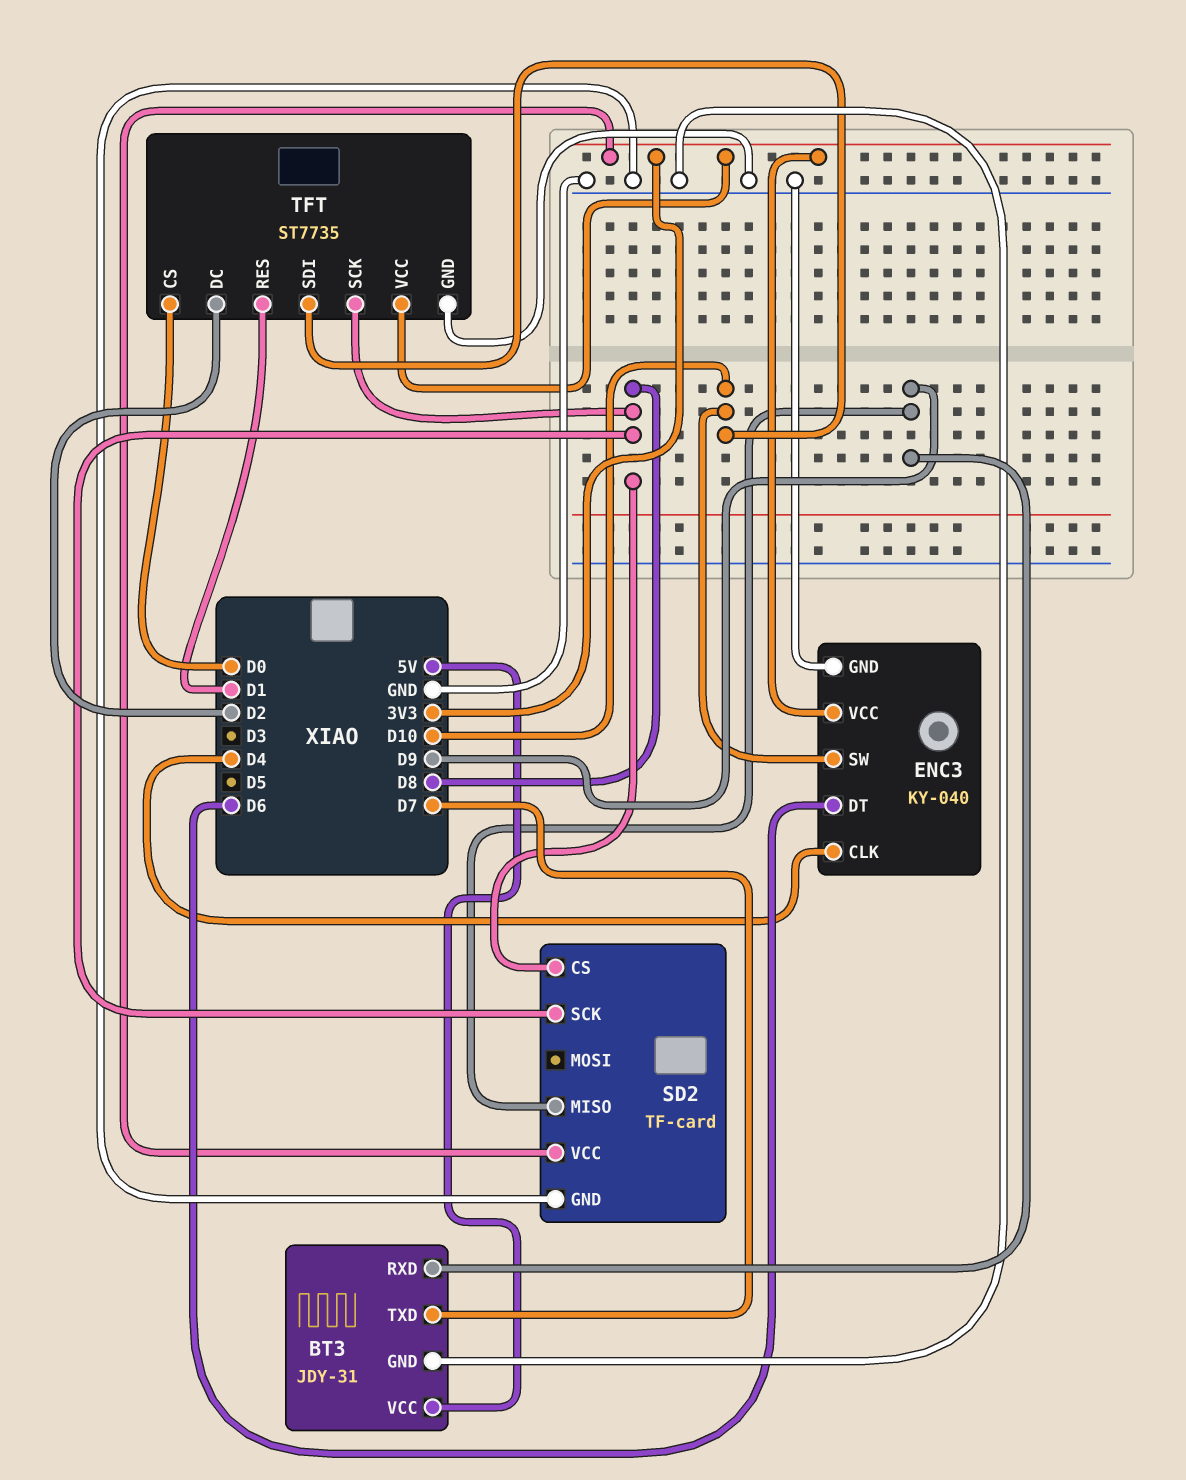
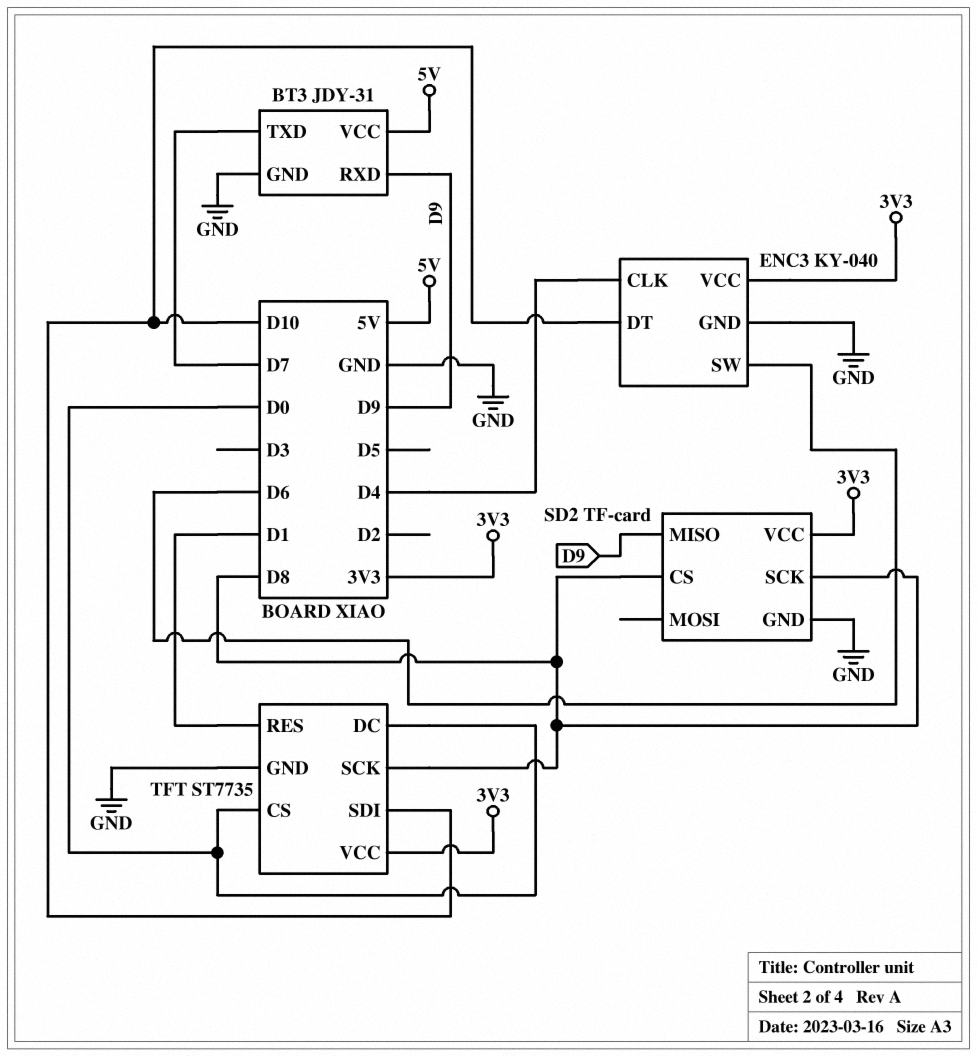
ENC3 pin DT: D6 -> D10
ENC3 pin SW: D10 -> D6
TFT pin DC: D2 -> D0

